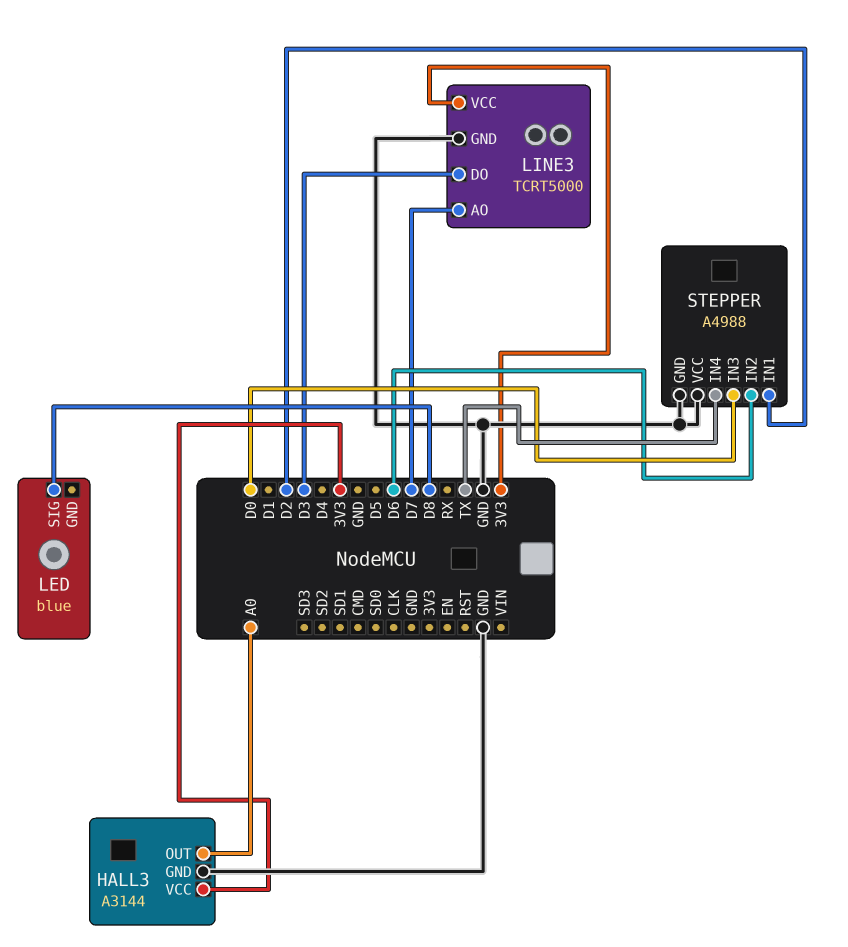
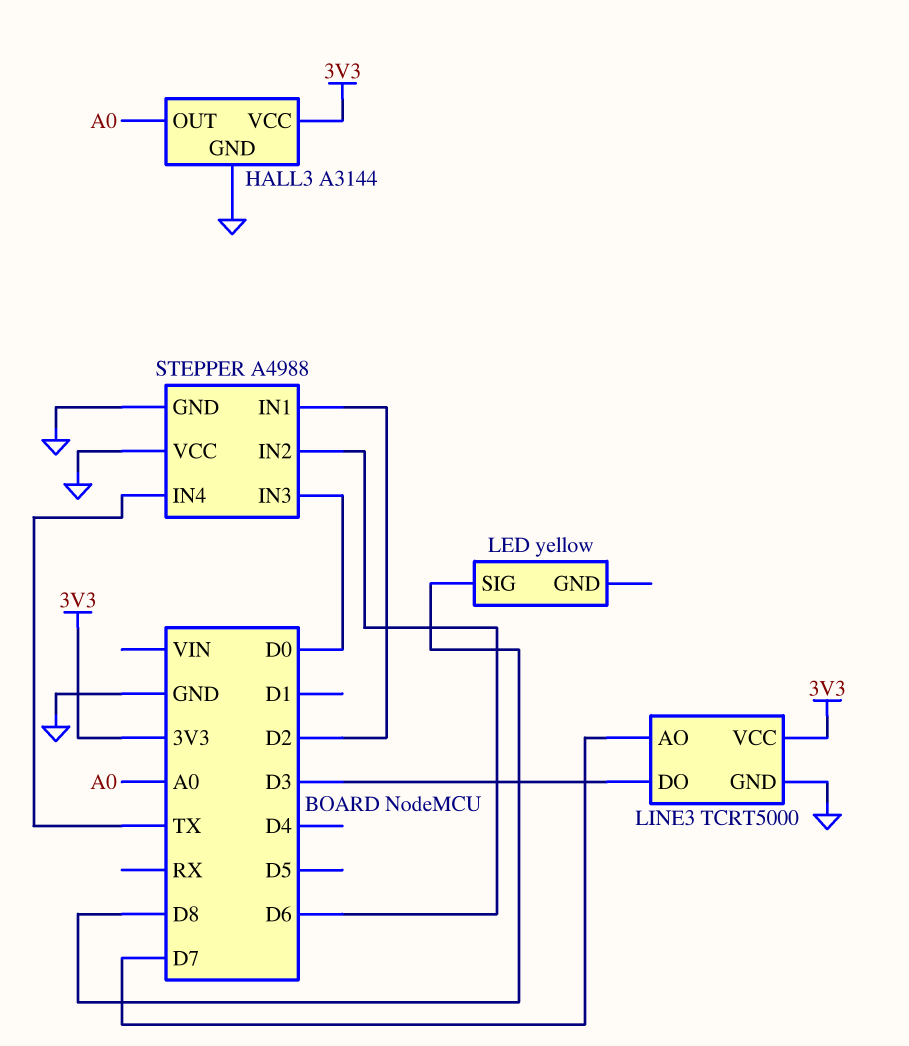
LED: blue -> yellow

